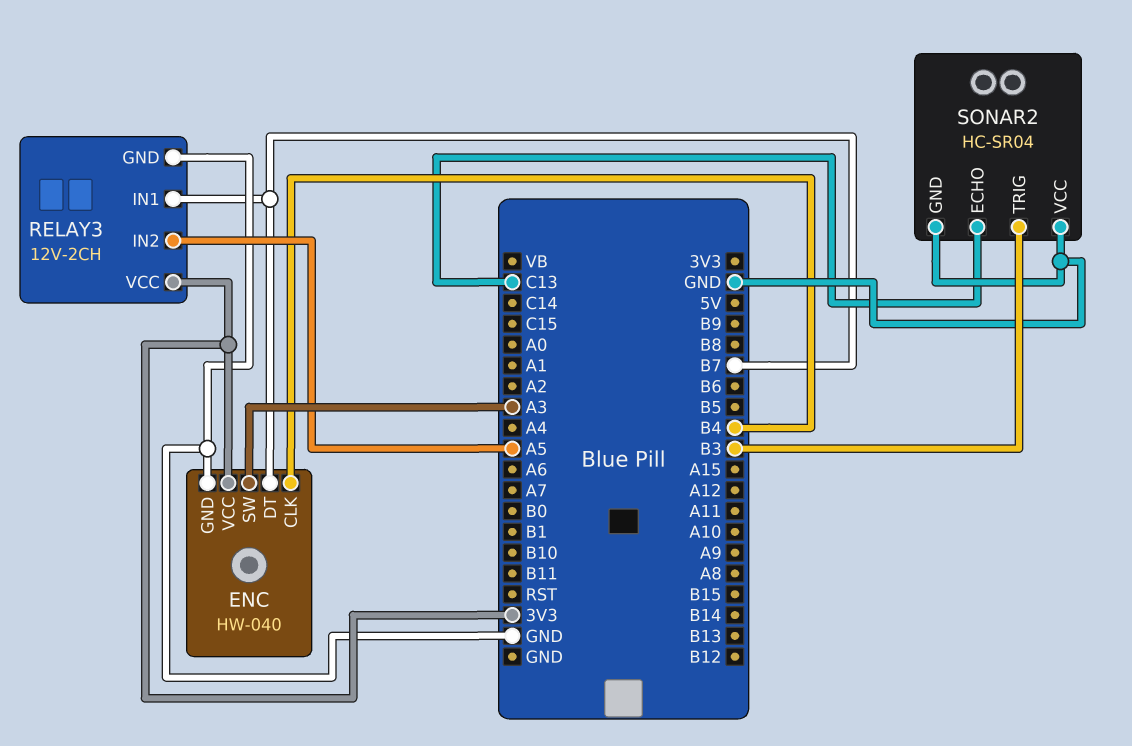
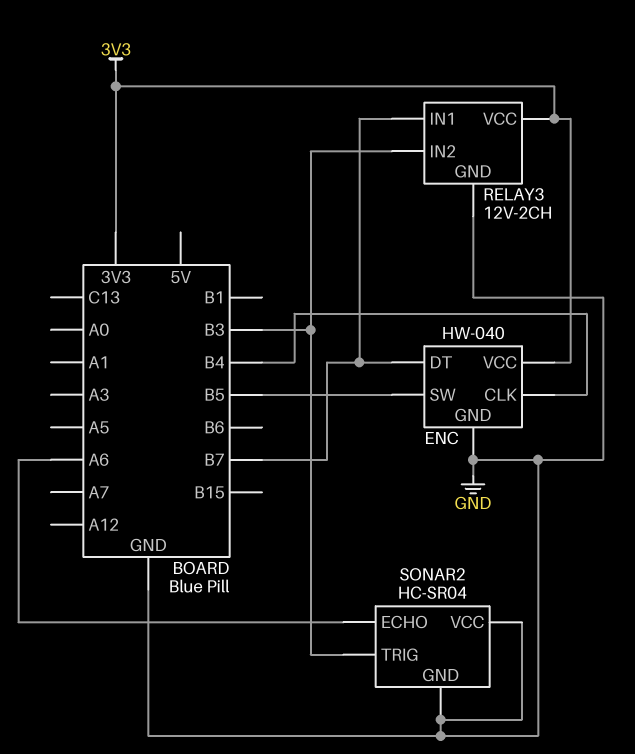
ENC pin SW: A3 -> B5
RELAY3 pin IN2: A5 -> B3
SONAR2 pin ECHO: C13 -> A6

